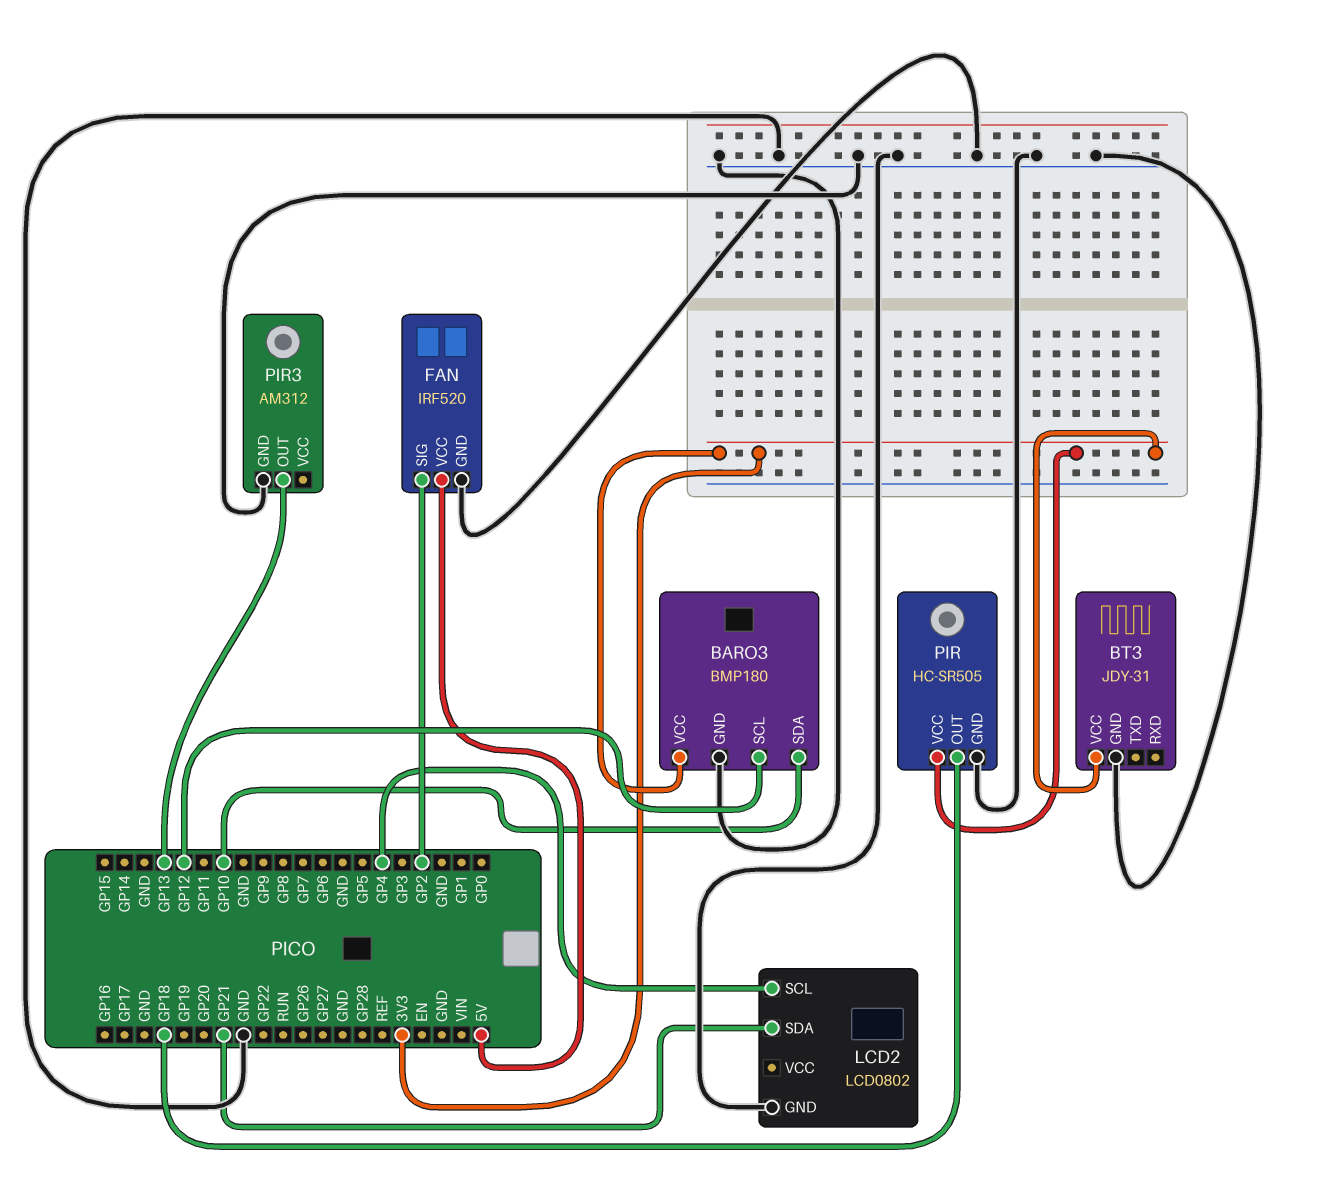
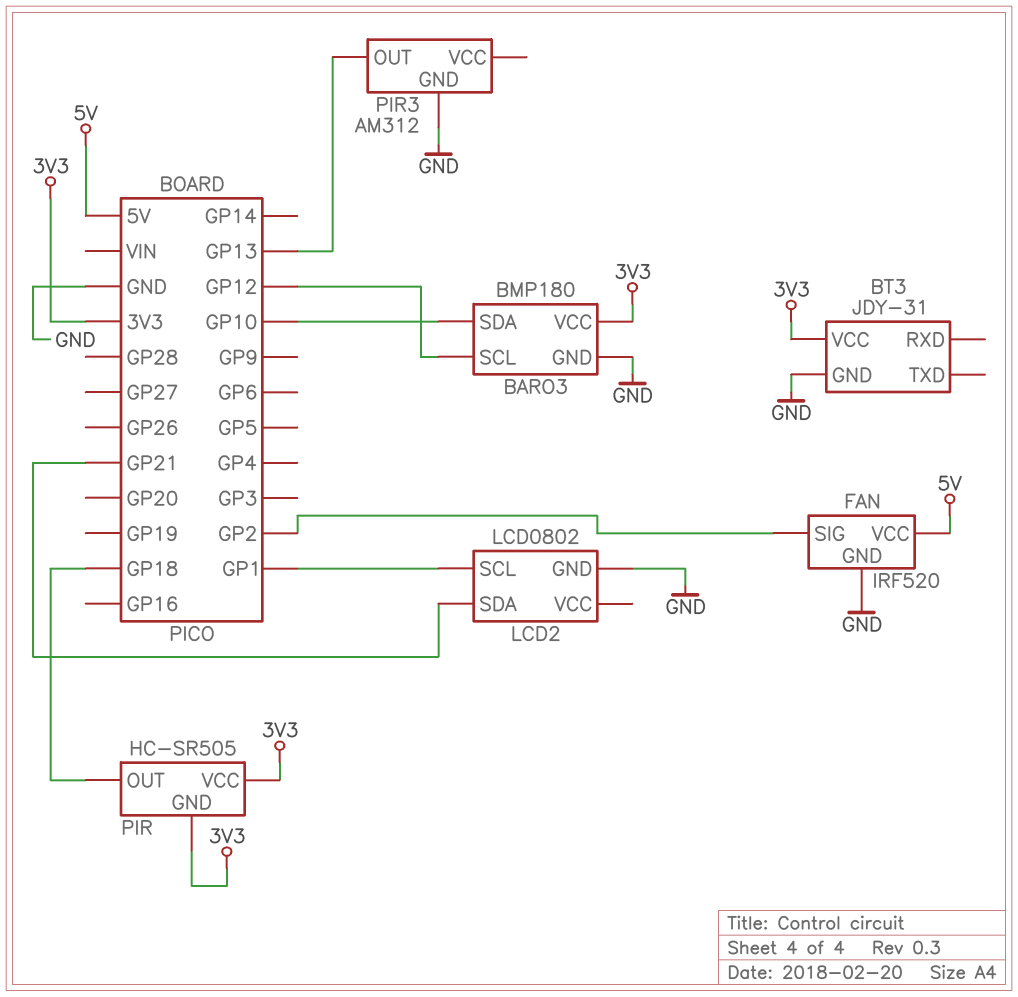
LCD2 pin SCL: GP4 -> GP1
PIR pin GND: GND -> 3V3

